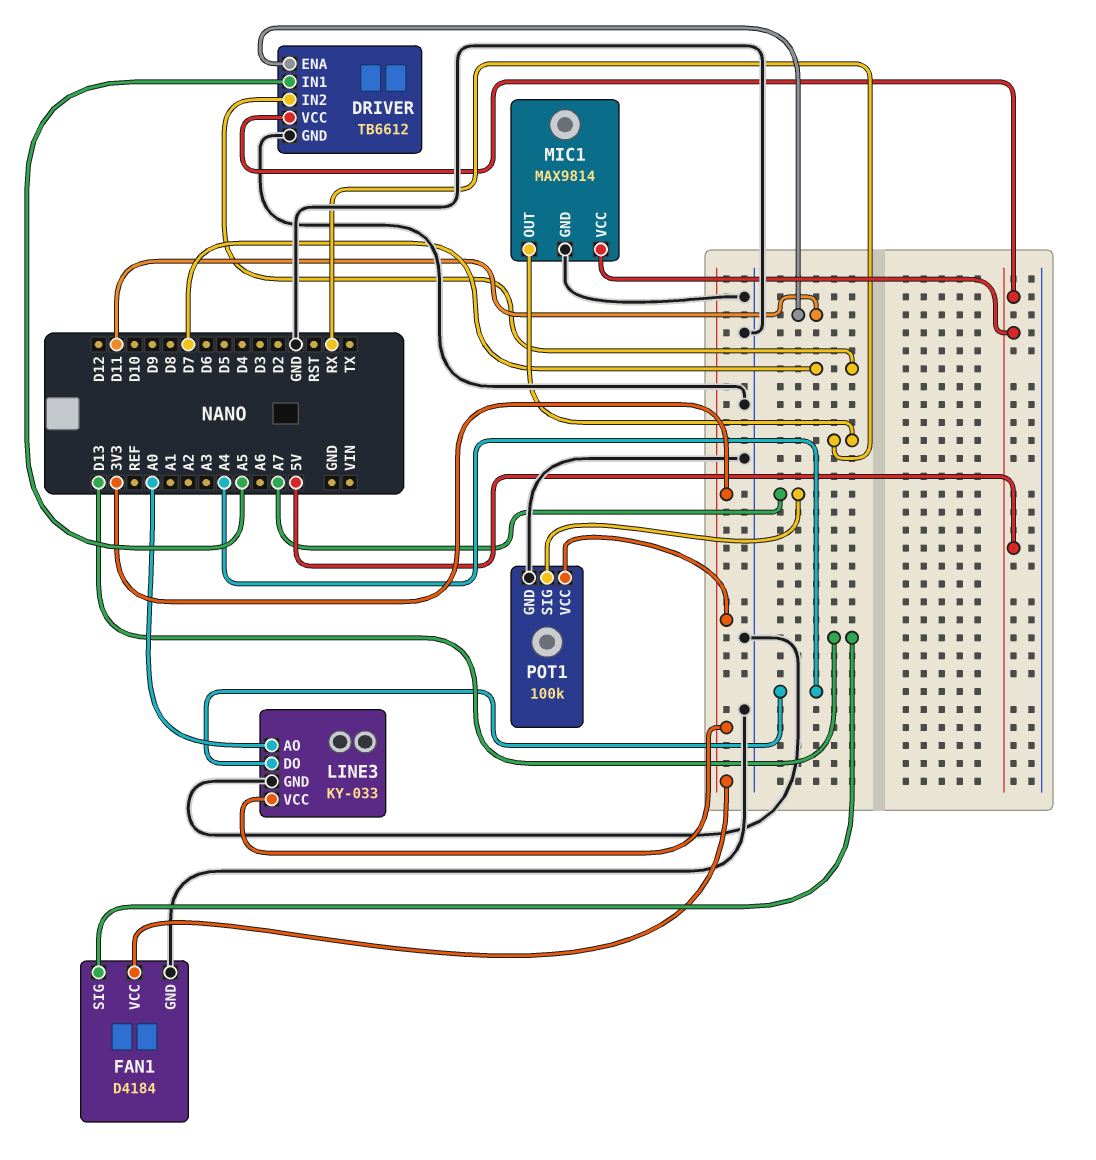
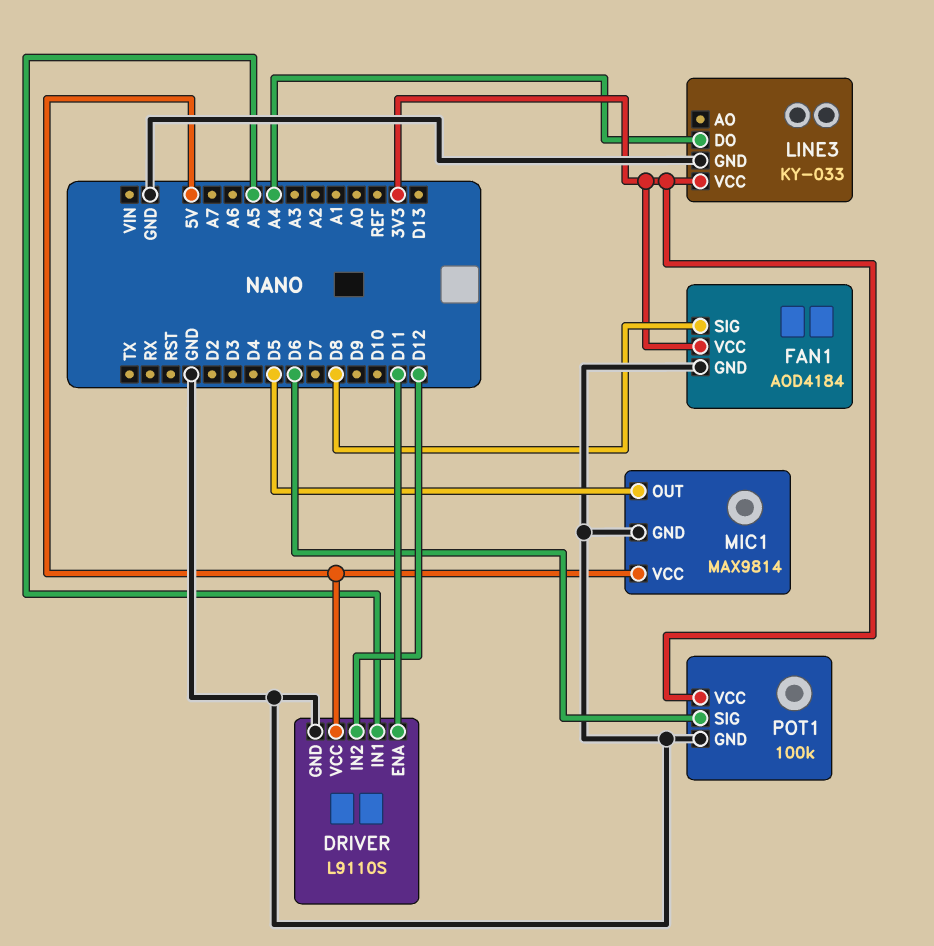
DRIVER: TB6612 -> L9110S
DRIVER pin IN2: D7 -> D12
FAN1: D4184 -> AOD4184
FAN1 pin SIG: D13 -> D8
LINE3 pin AO: A0 -> none
MIC1 pin OUT: RX -> D5
POT1 pin SIG: A7 -> D6

